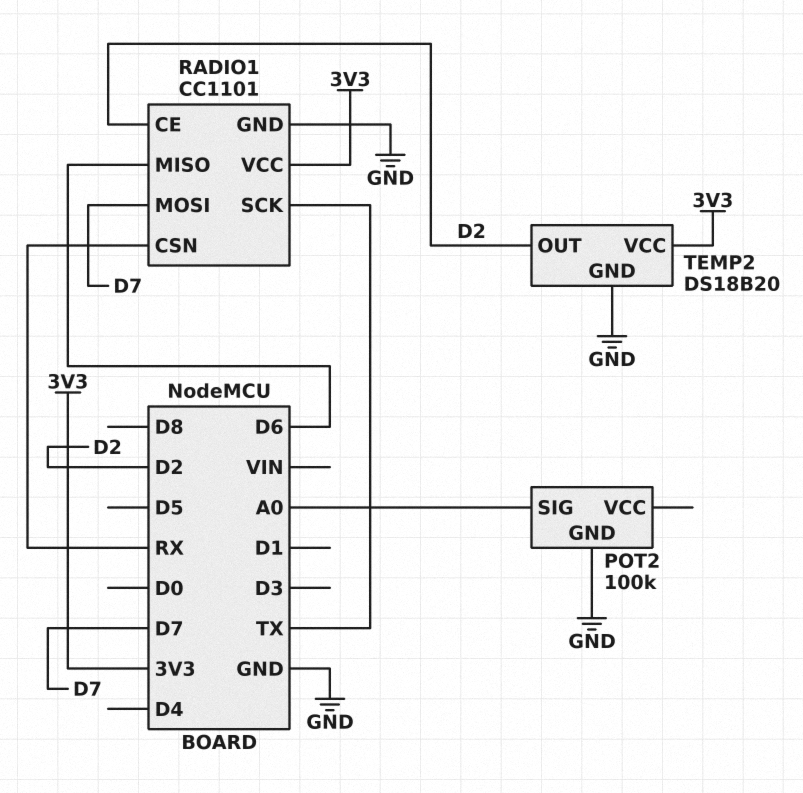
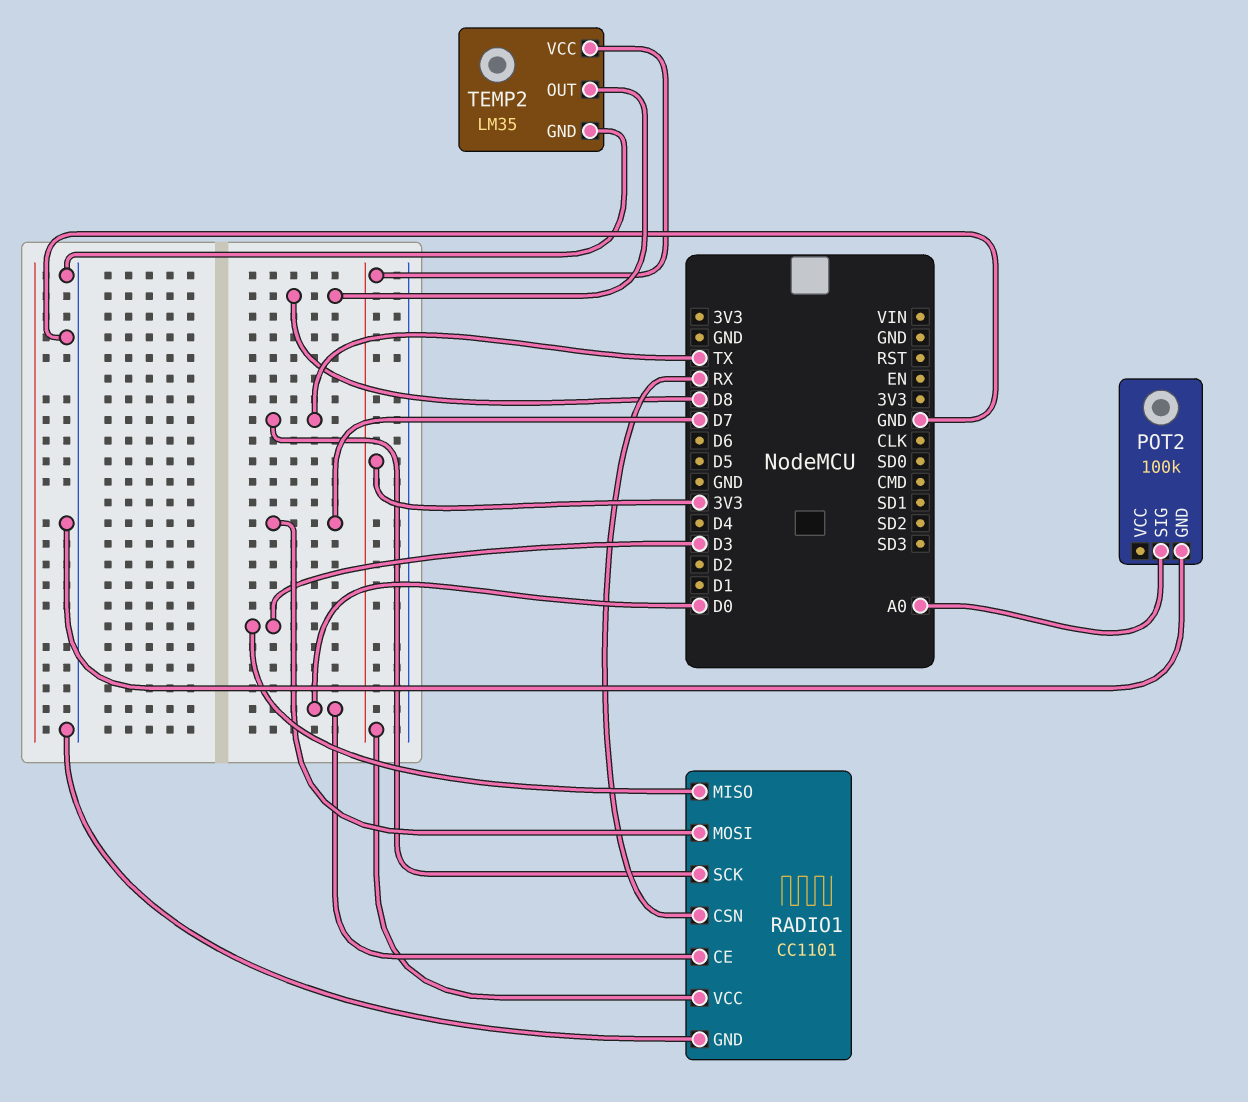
RADIO1 pin CE: D2 -> D0
RADIO1 pin MISO: D6 -> D3
TEMP2: DS18B20 -> LM35
TEMP2 pin OUT: D2 -> D8

